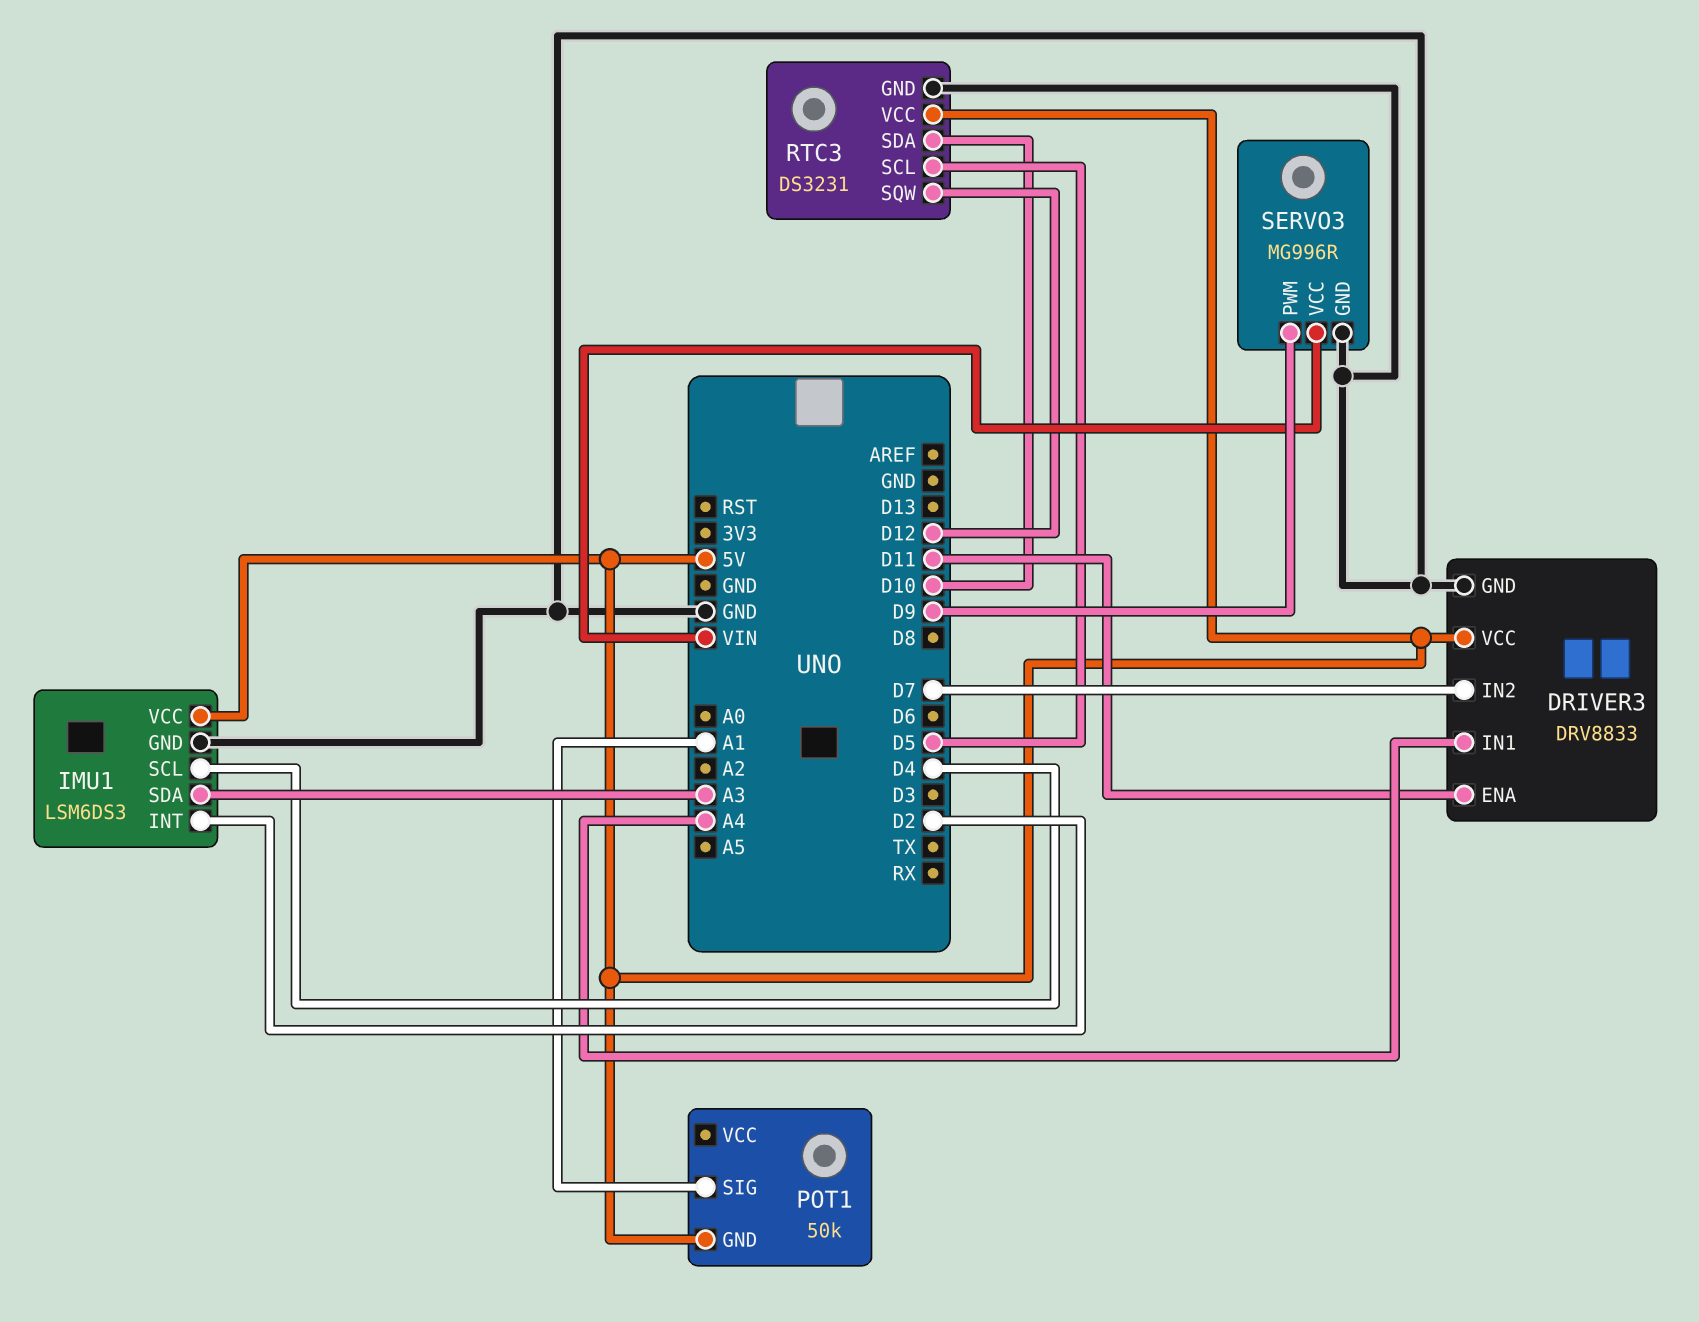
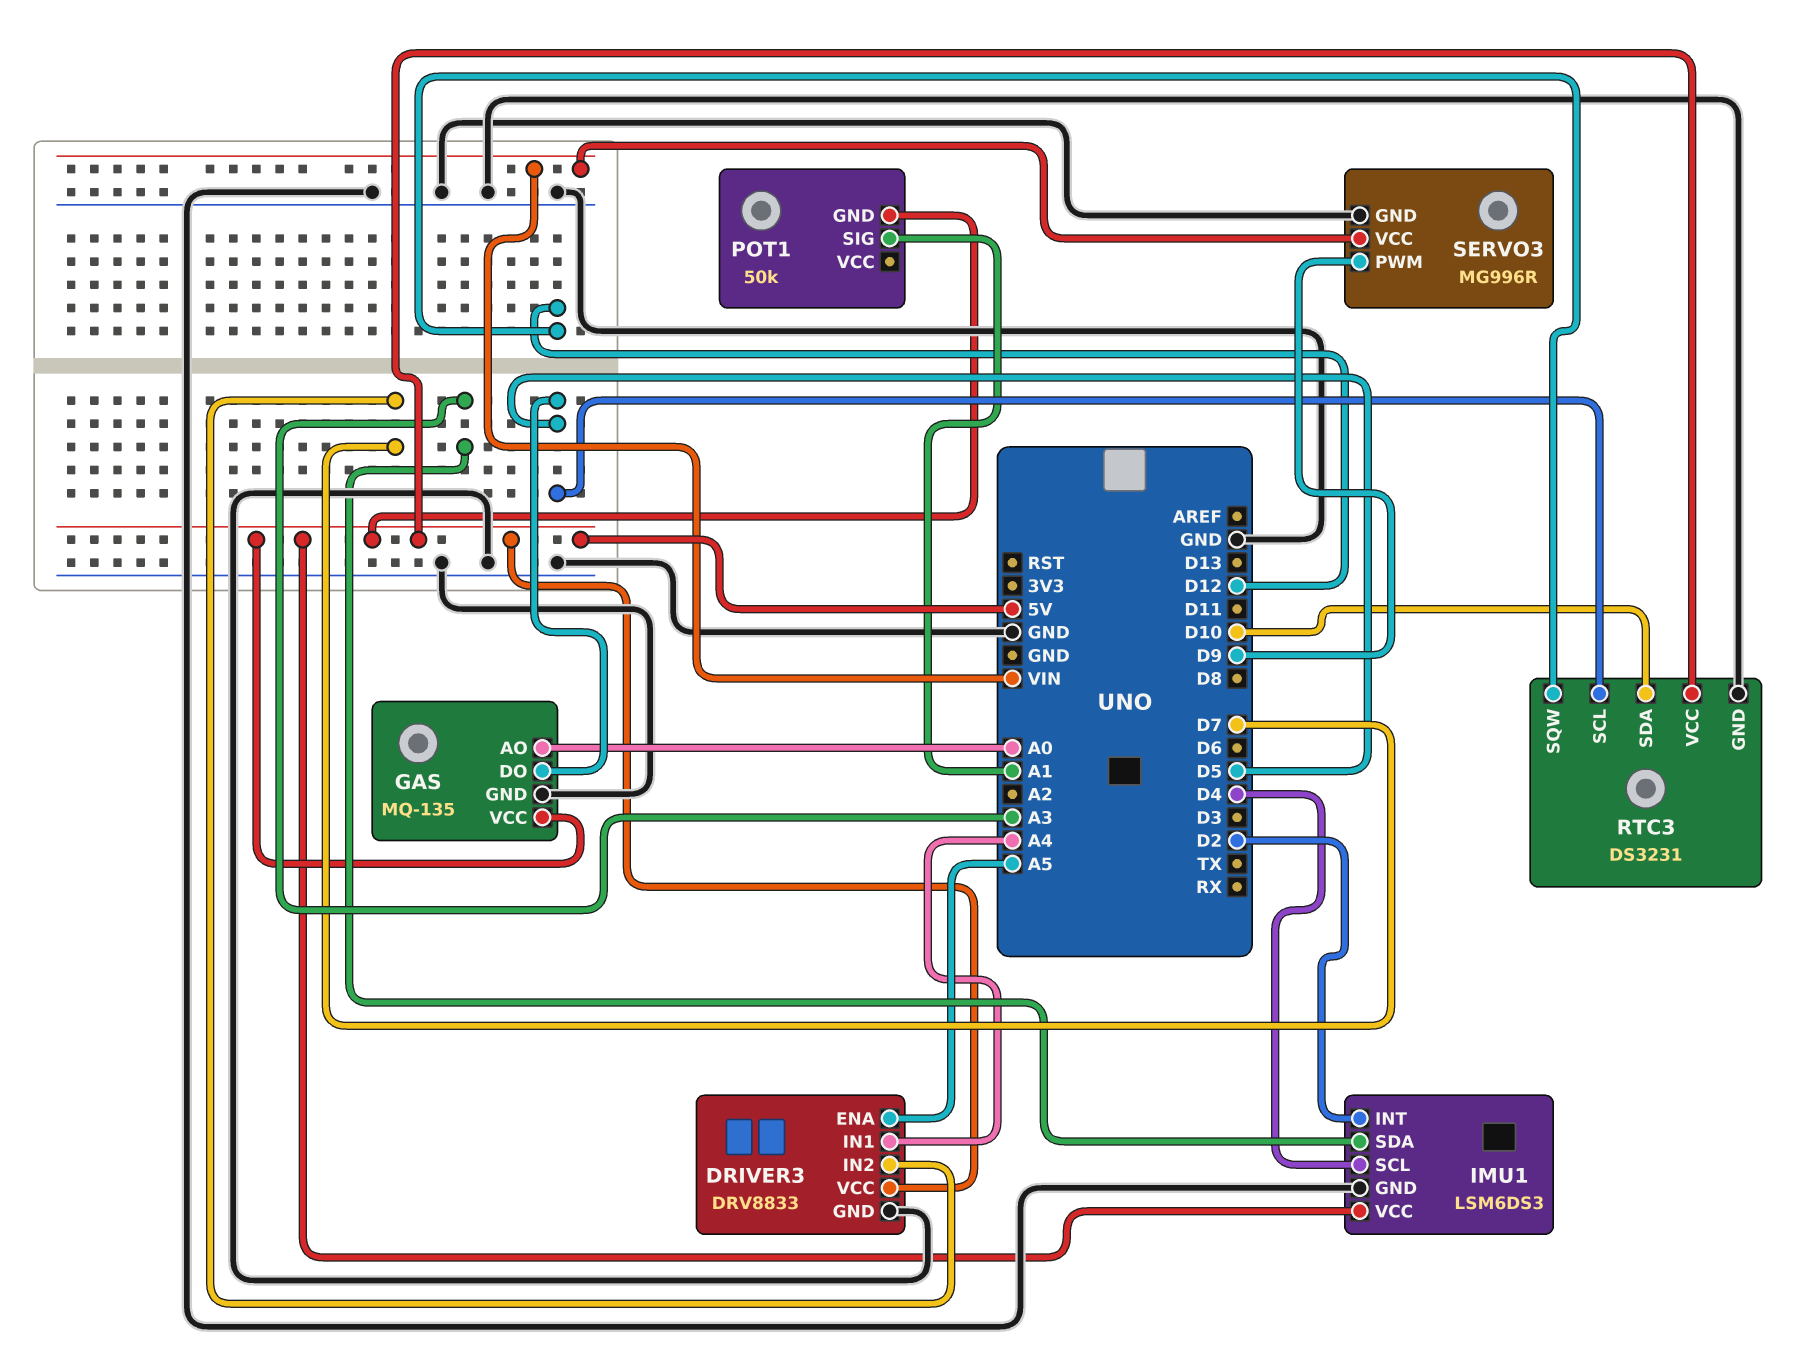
DRIVER3 pin ENA: D11 -> A5
GAS: none -> MQ-135
GAS pin AO: none -> A0
GAS pin DO: none -> D5
GAS pin GND: none -> GND
GAS pin VCC: none -> 5V

